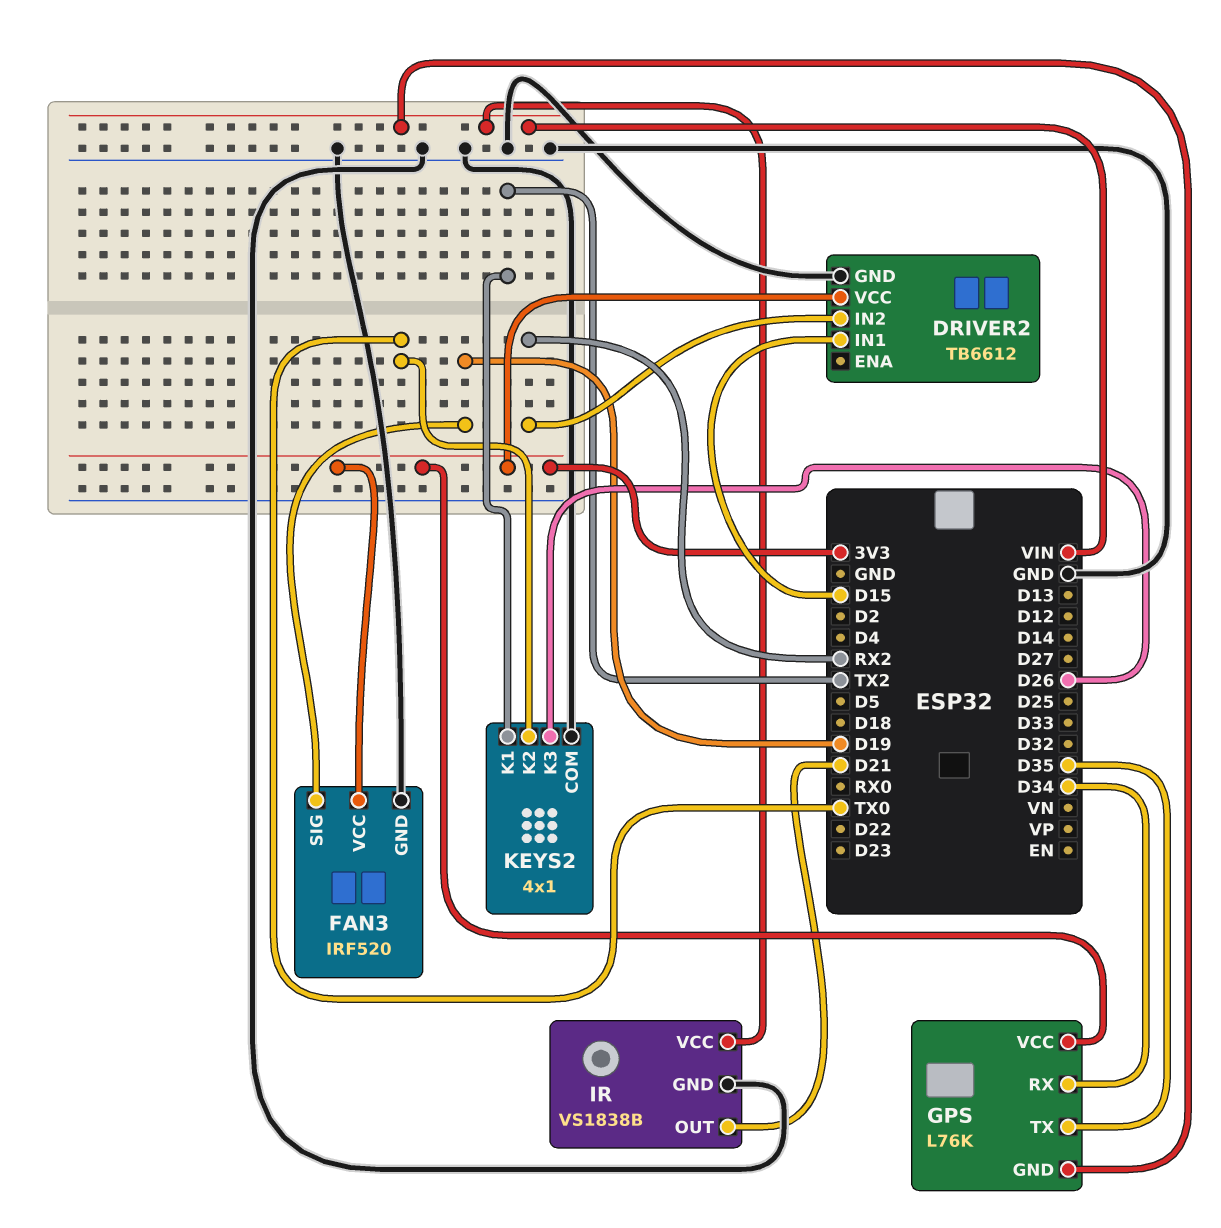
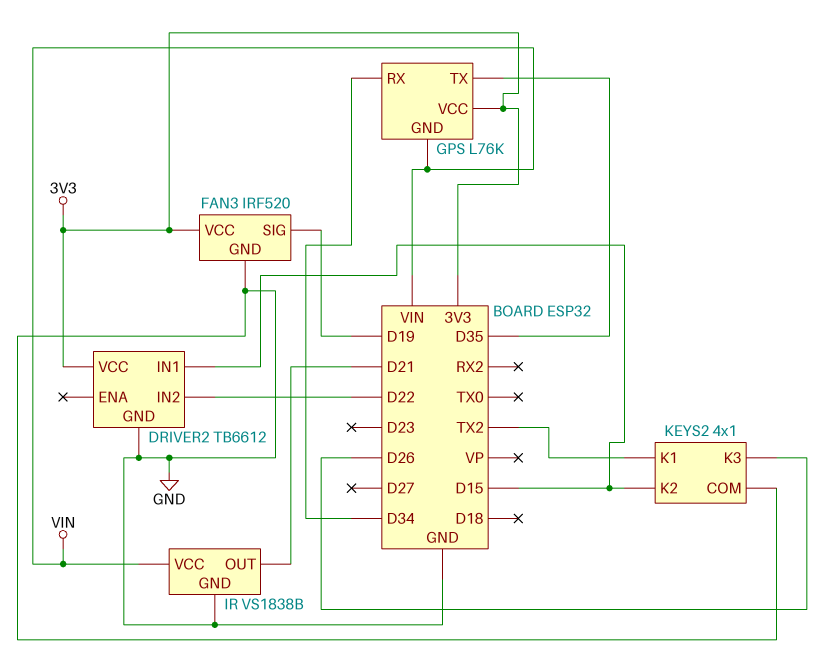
DRIVER2 pin IN2: RX2 -> D22
KEYS2 pin K2: TX0 -> D15

